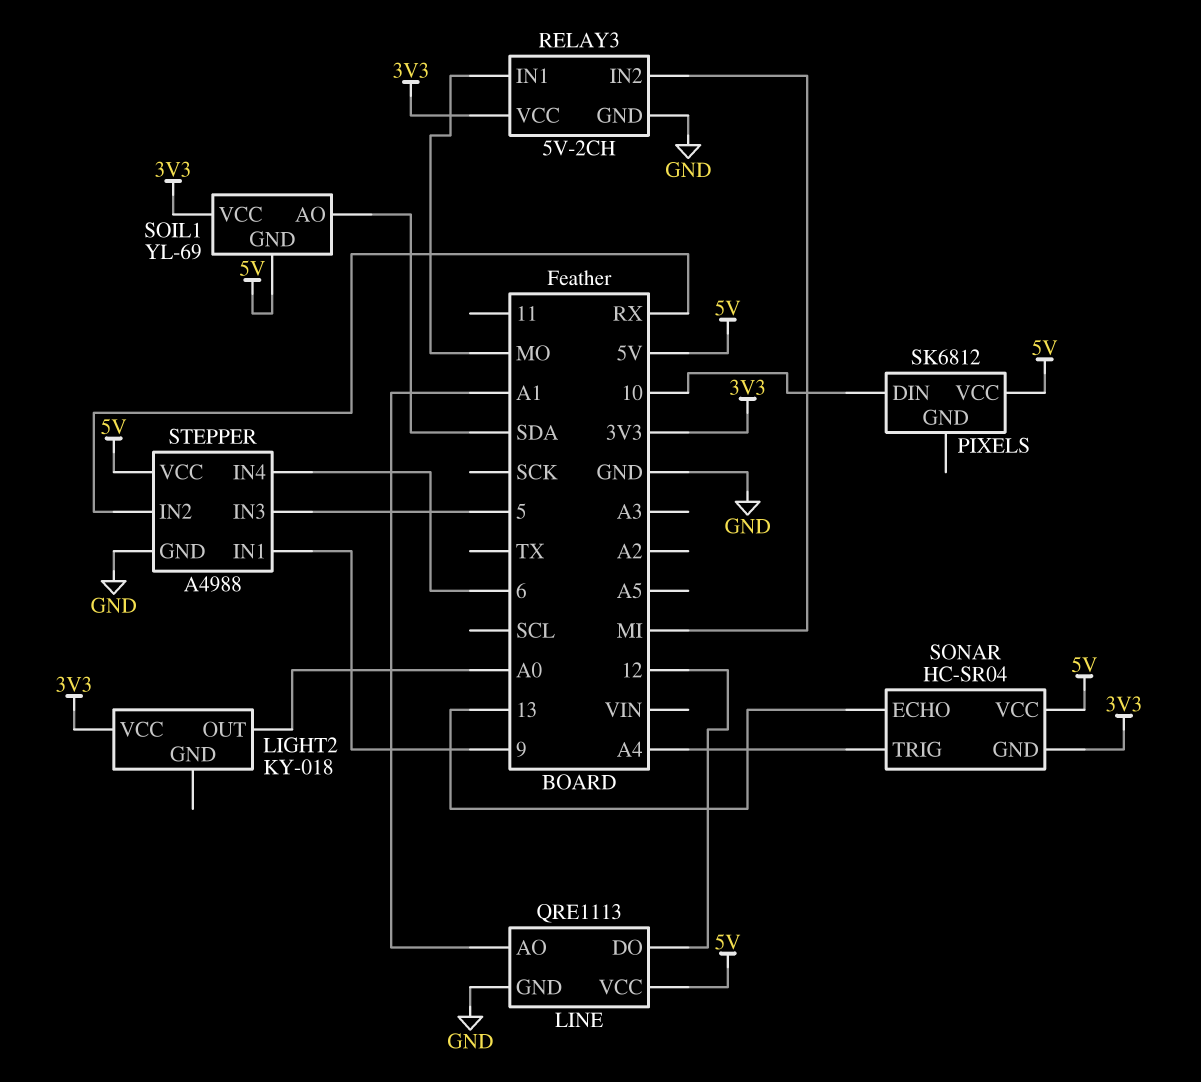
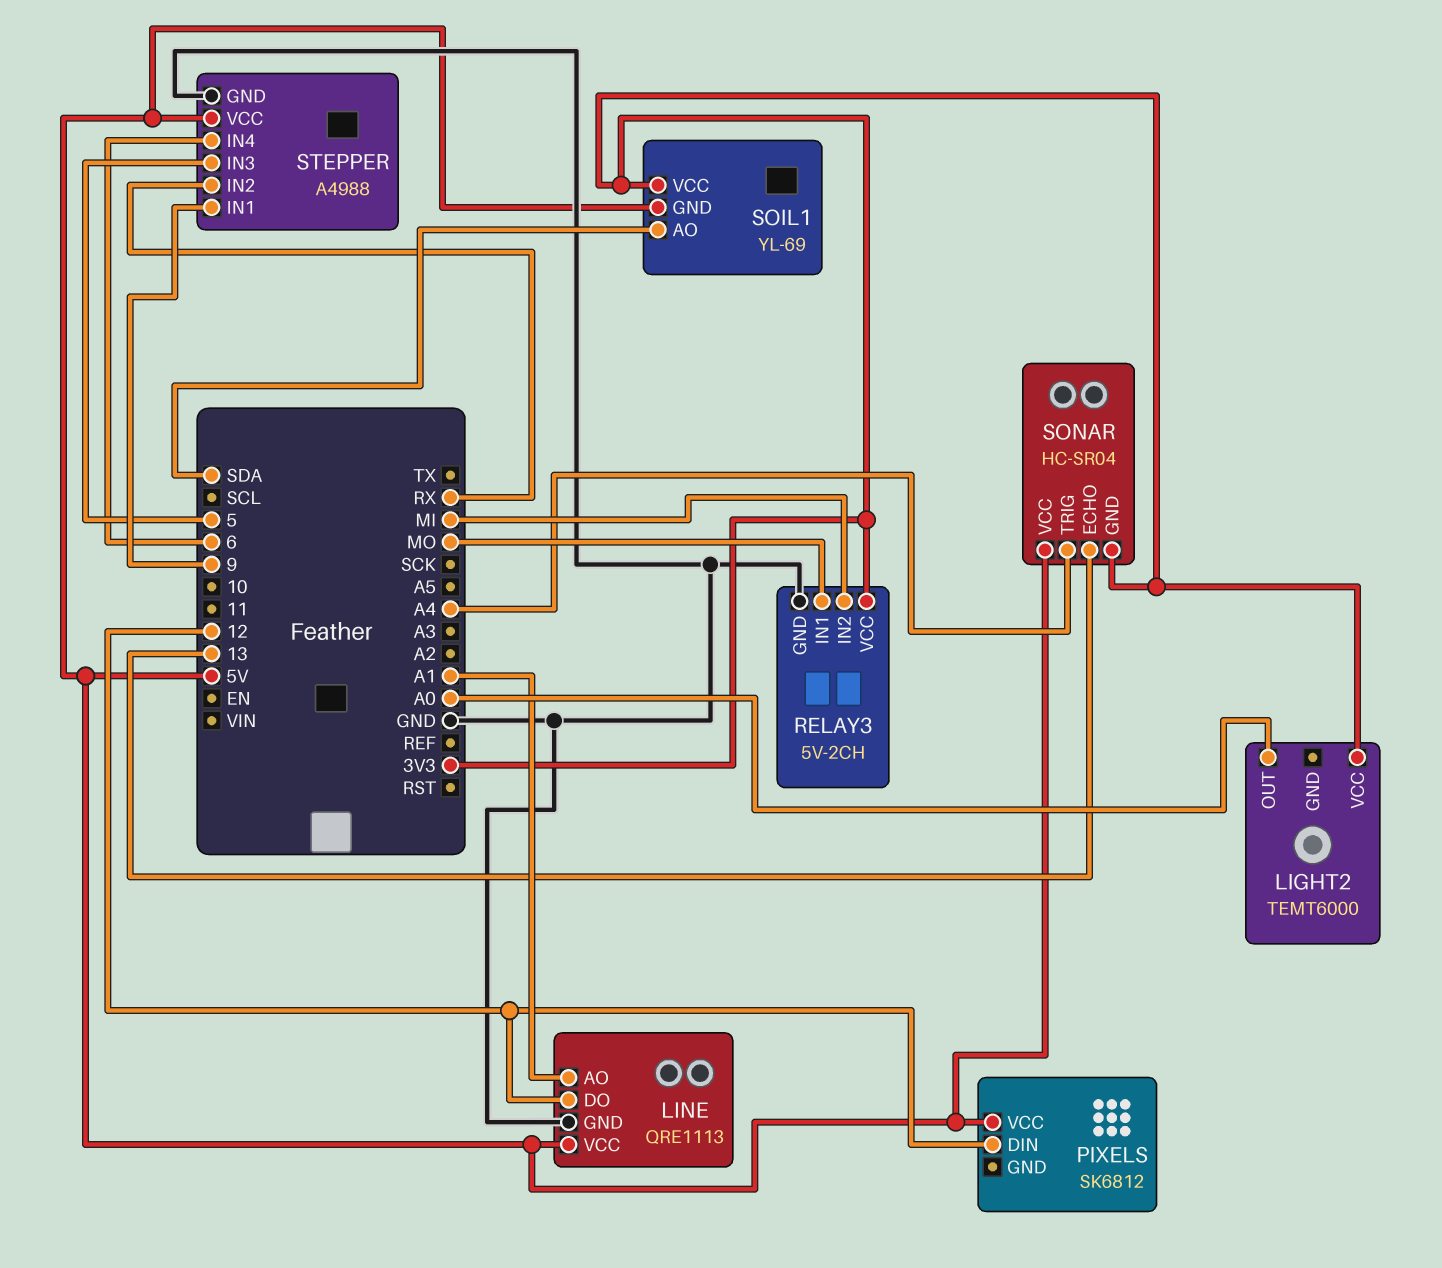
LIGHT2: KY-018 -> TEMT6000
PIXELS pin DIN: 10 -> 12

